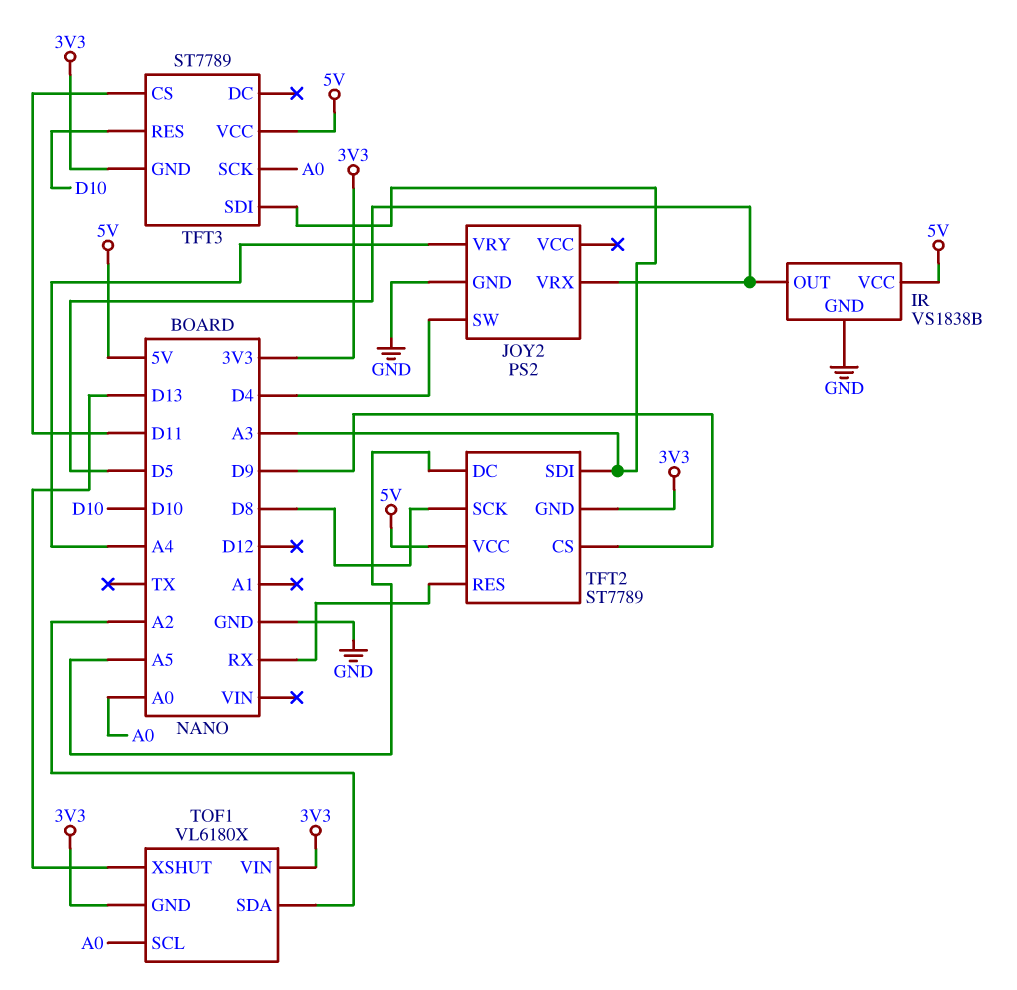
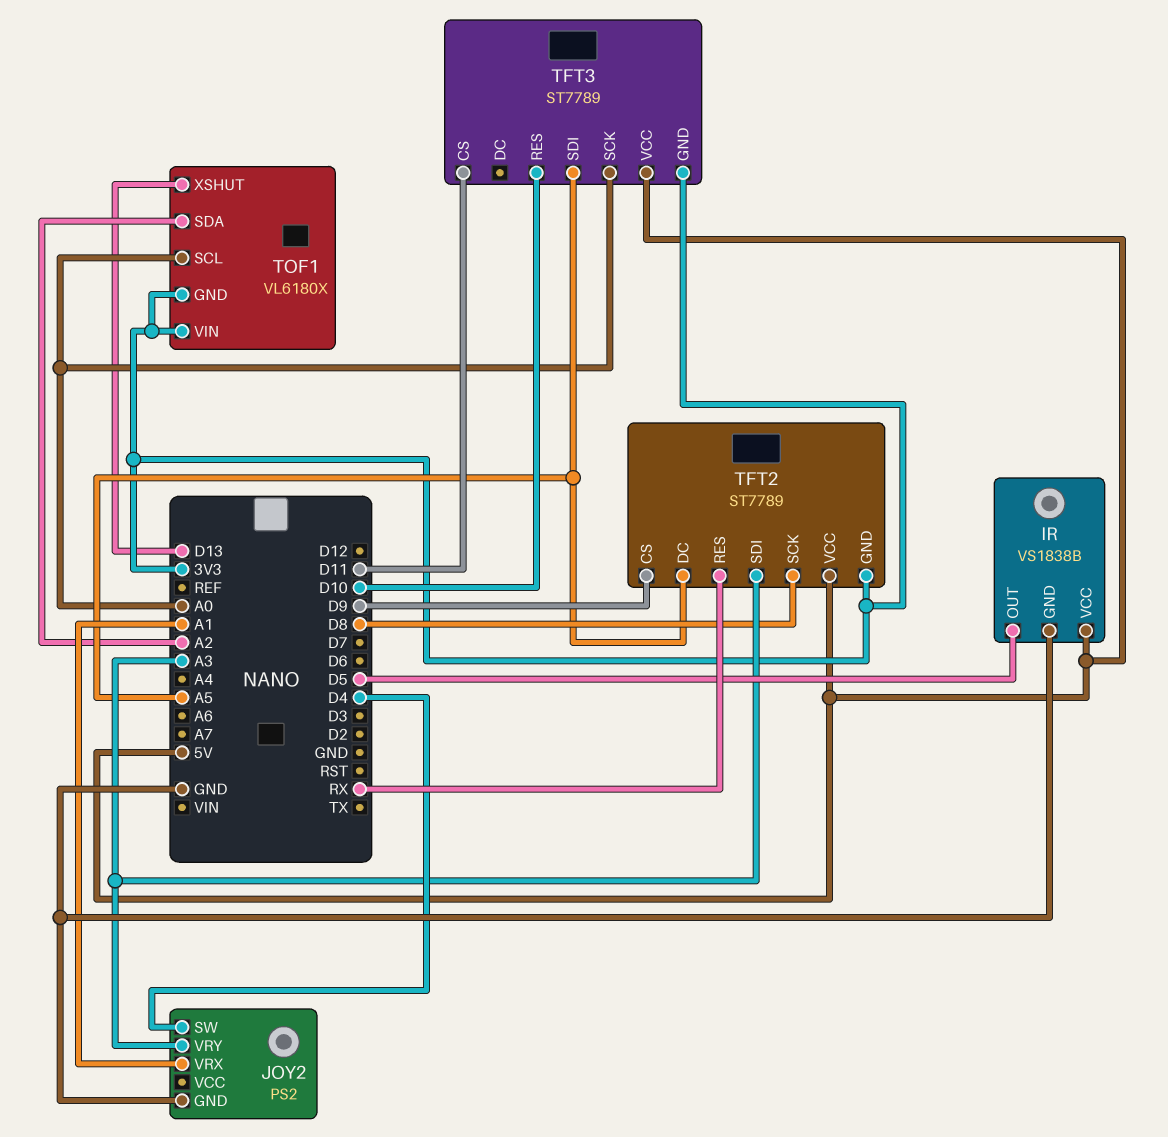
JOY2 pin VRX: D5 -> A1
JOY2 pin VRY: A4 -> A3
TFT3 pin SDI: A3 -> A5

